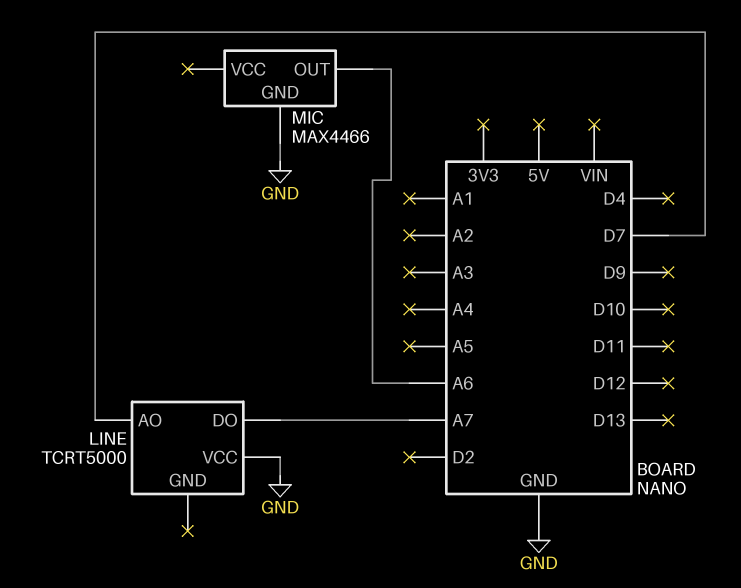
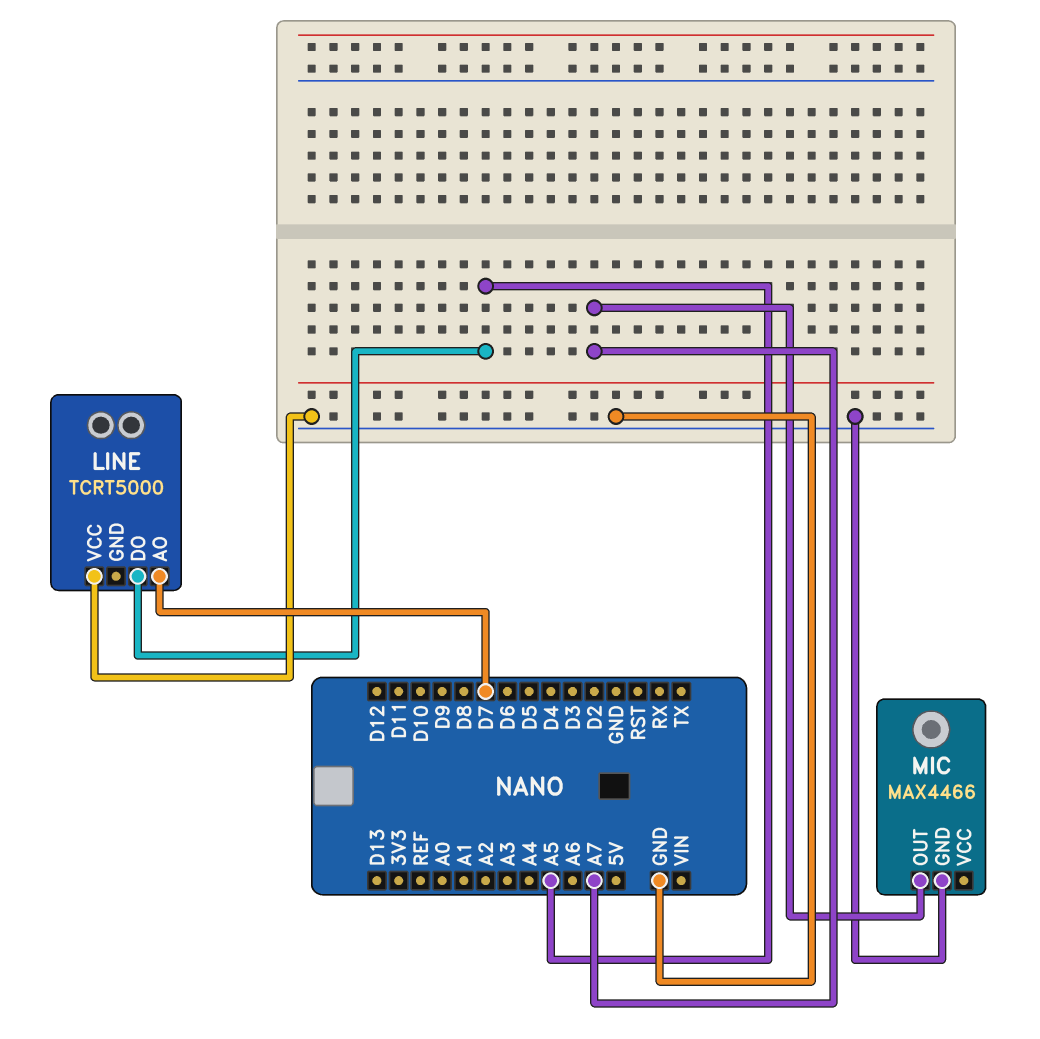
LINE pin DO: A7 -> A5
MIC pin OUT: A6 -> A7

